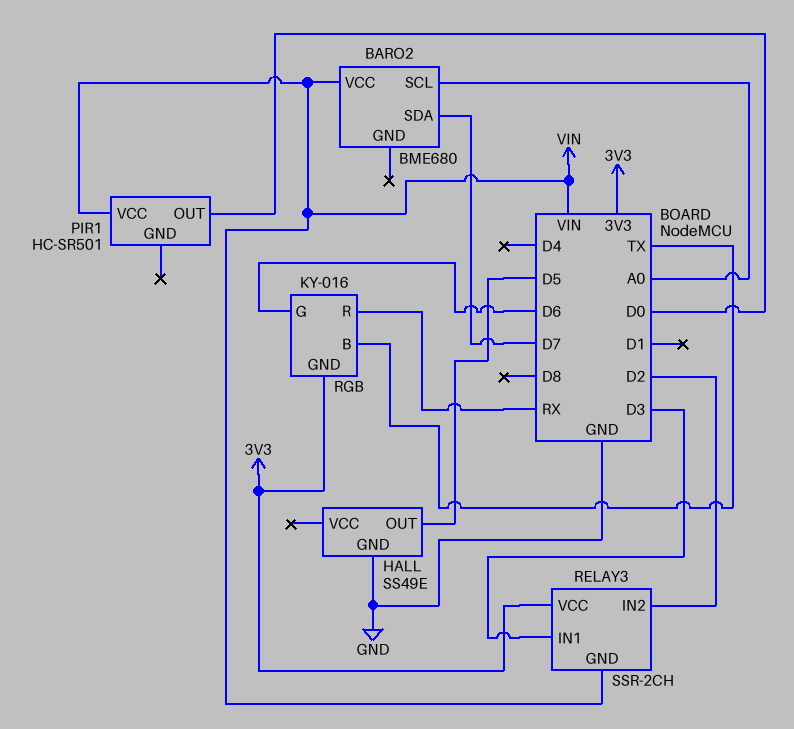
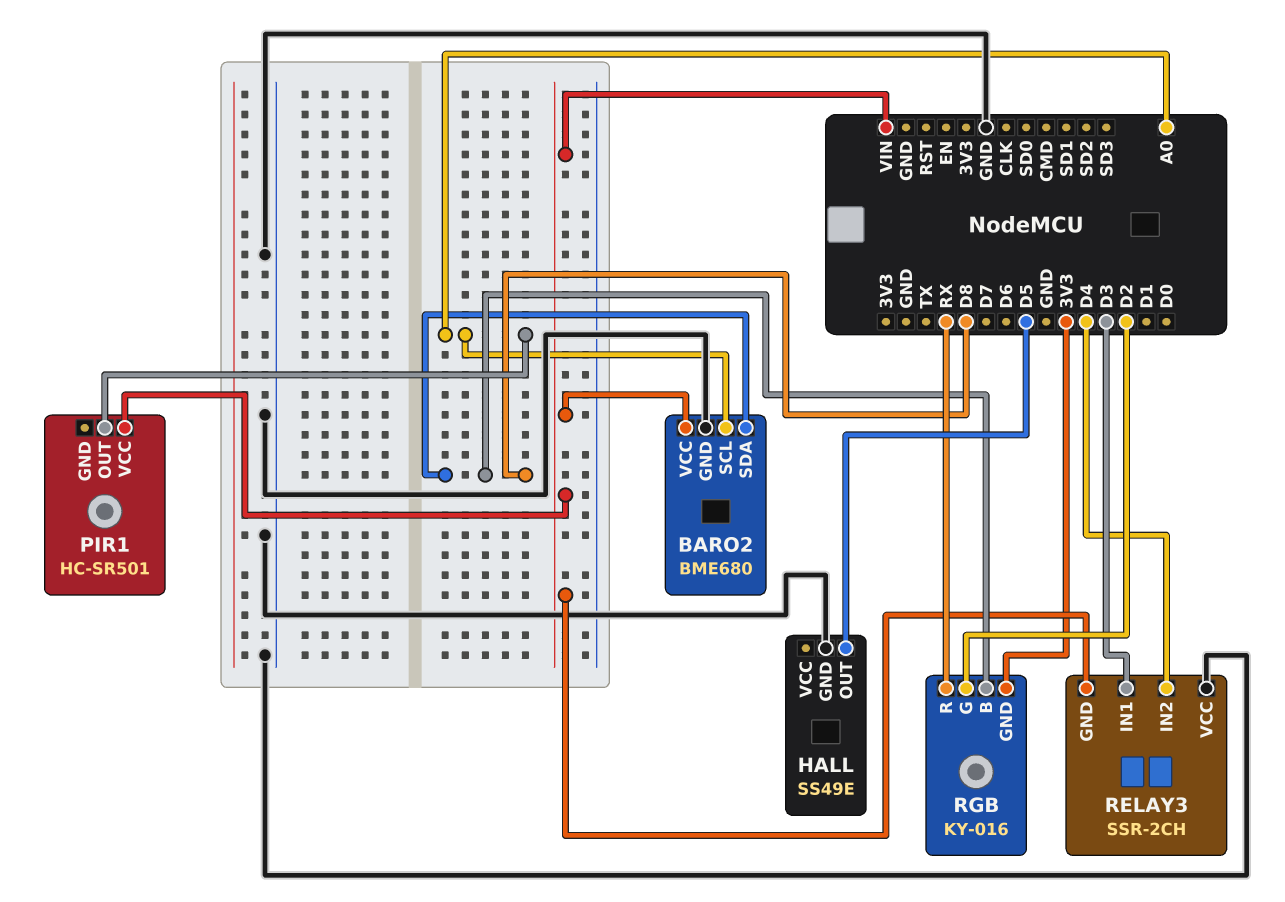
BARO2 pin GND: none -> GND
BARO2 pin SDA: D7 -> D8
PIR1 pin OUT: D0 -> A0
RELAY3 pin IN2: D2 -> D4
RELAY3 pin VCC: 3V3 -> GND
RGB pin B: TX -> D8
RGB pin G: D6 -> D2

